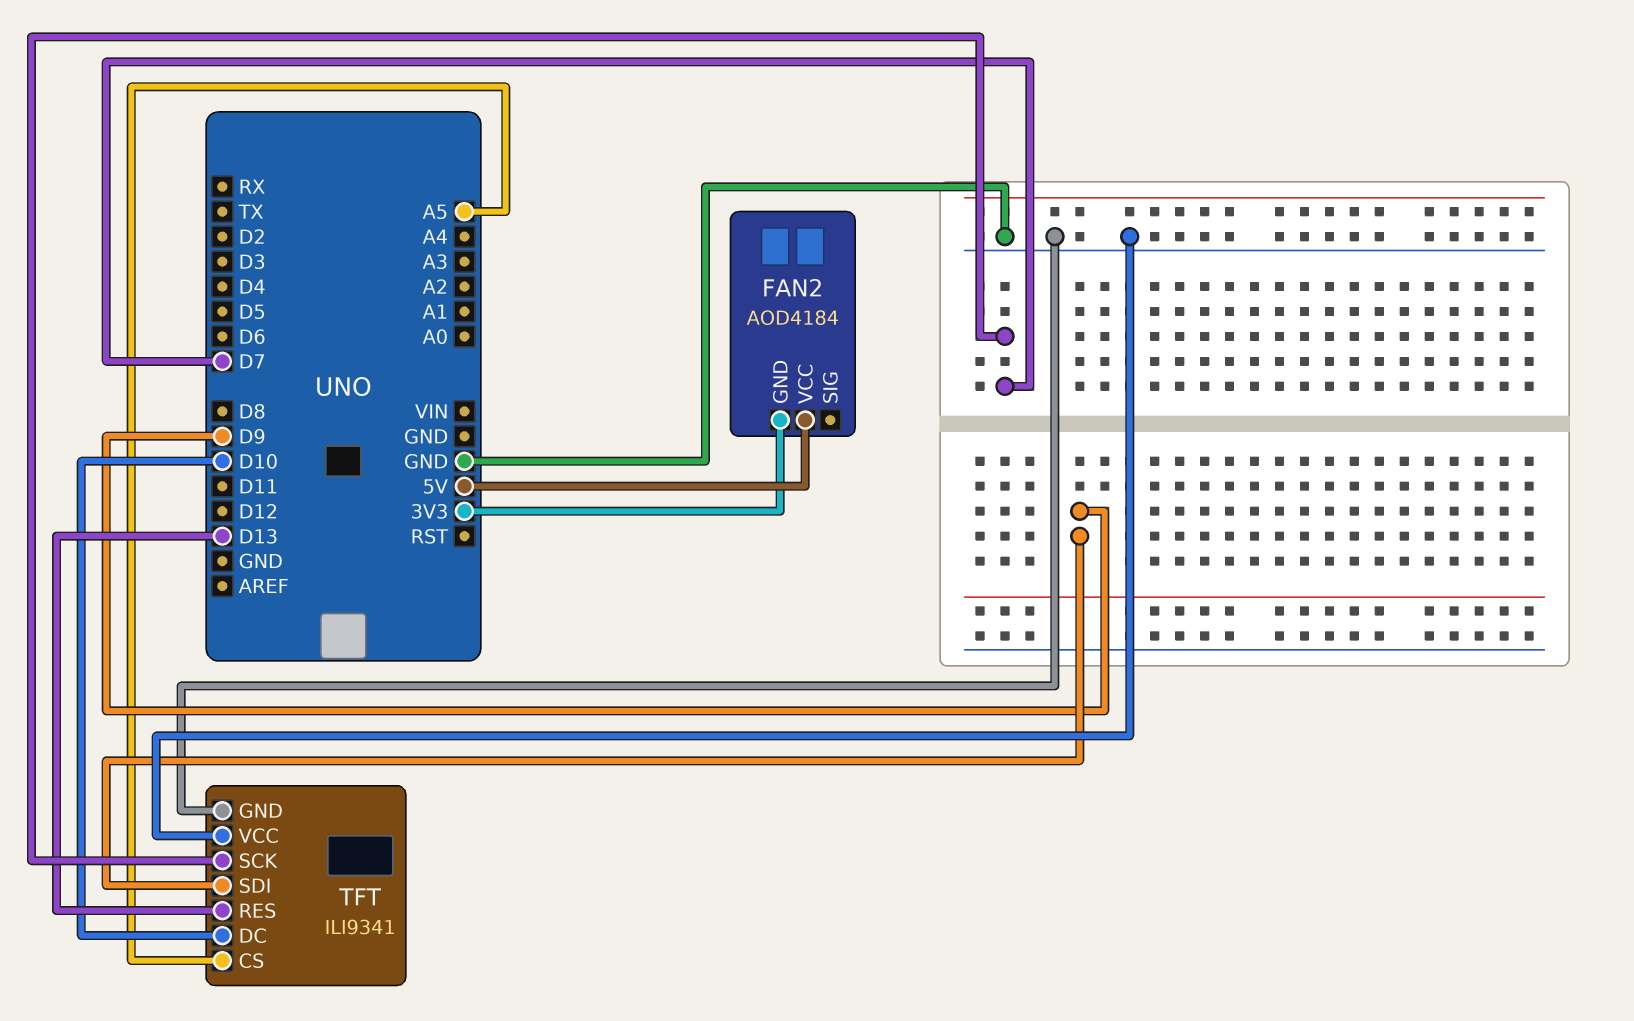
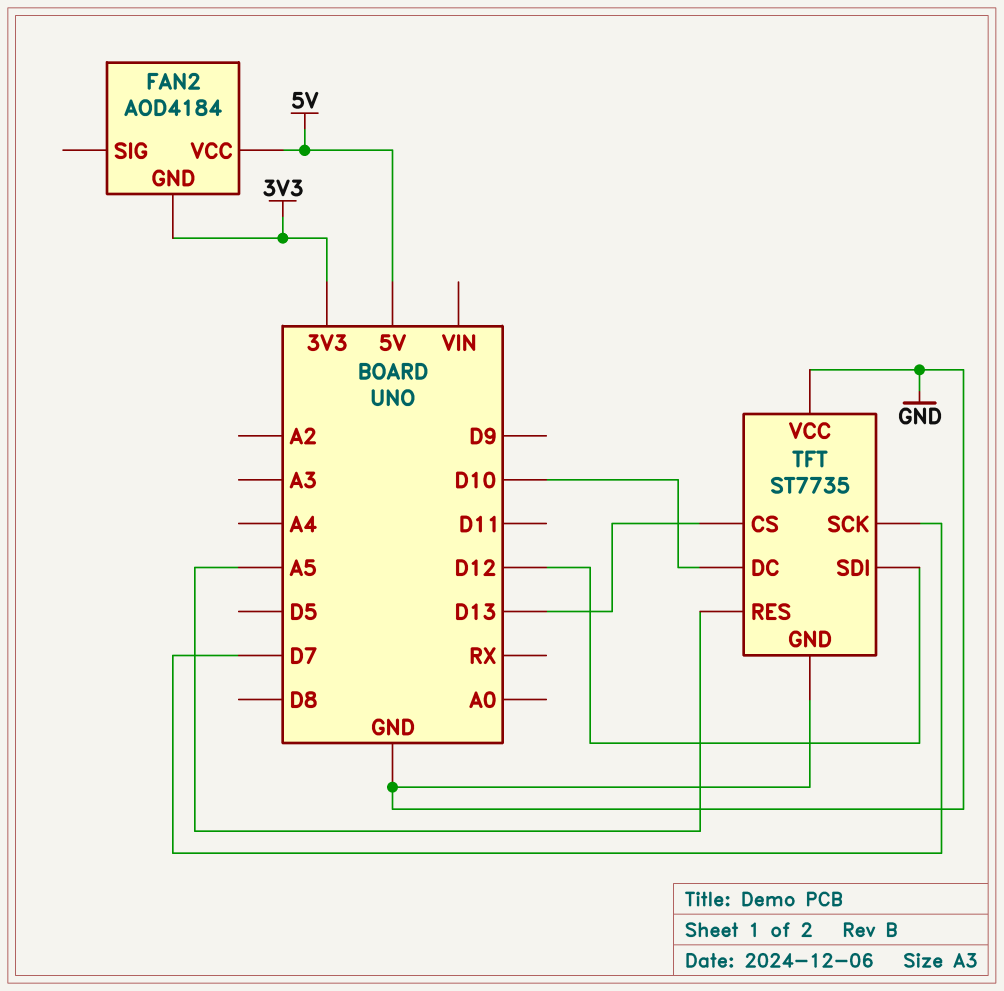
TFT: ILI9341 -> ST7735
TFT pin CS: A5 -> D13
TFT pin RES: D13 -> A5
TFT pin SDI: D9 -> D12

